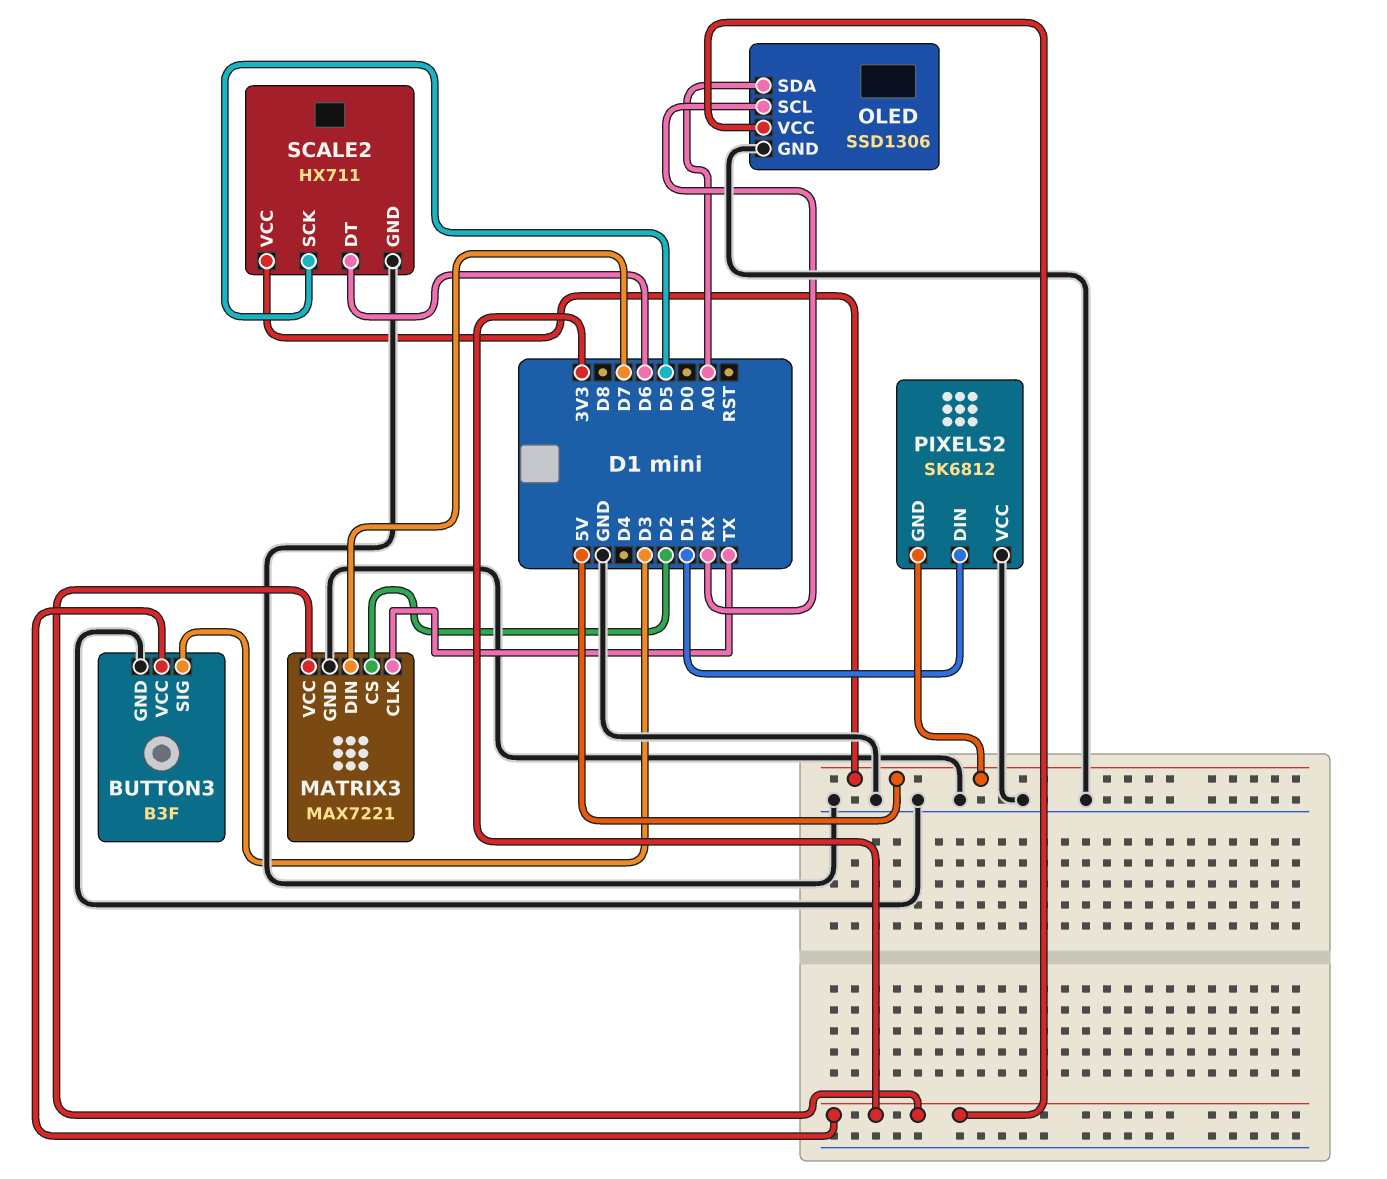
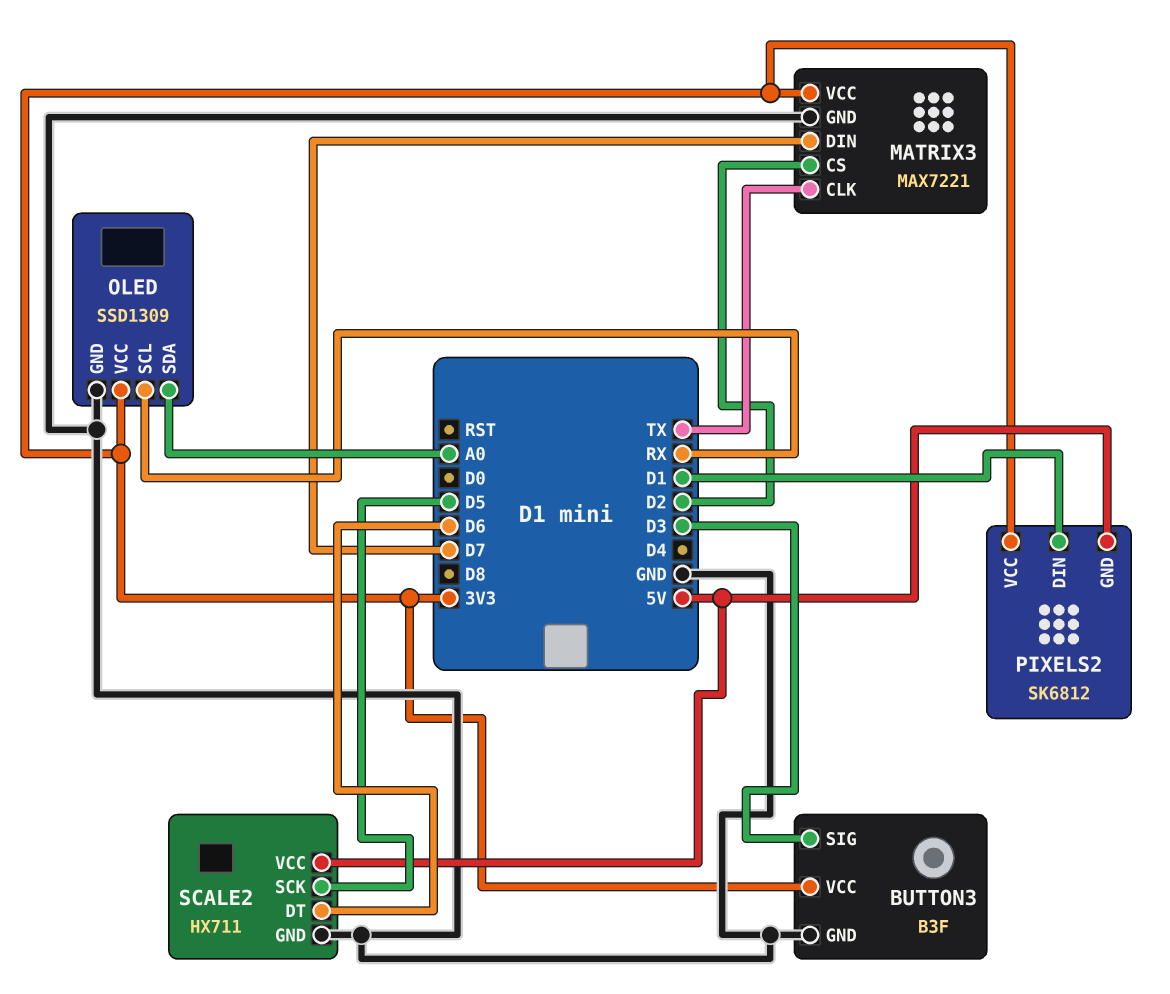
OLED: SSD1306 -> SSD1309
PIXELS2 pin VCC: GND -> 3V3

